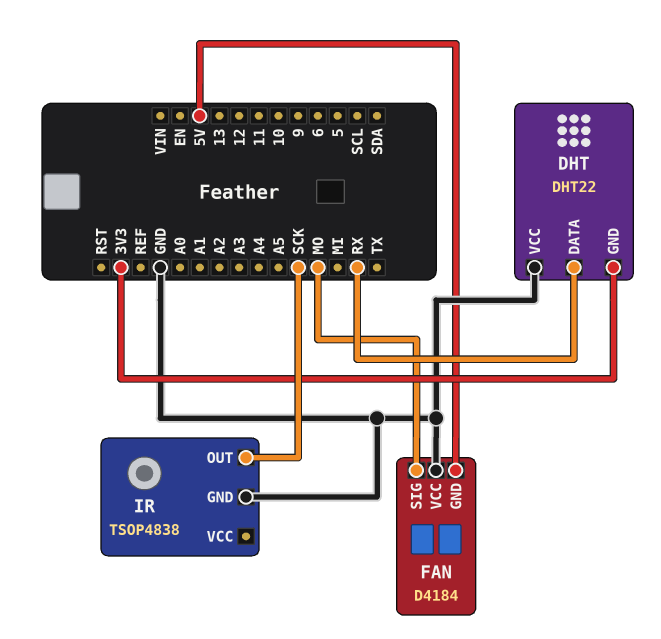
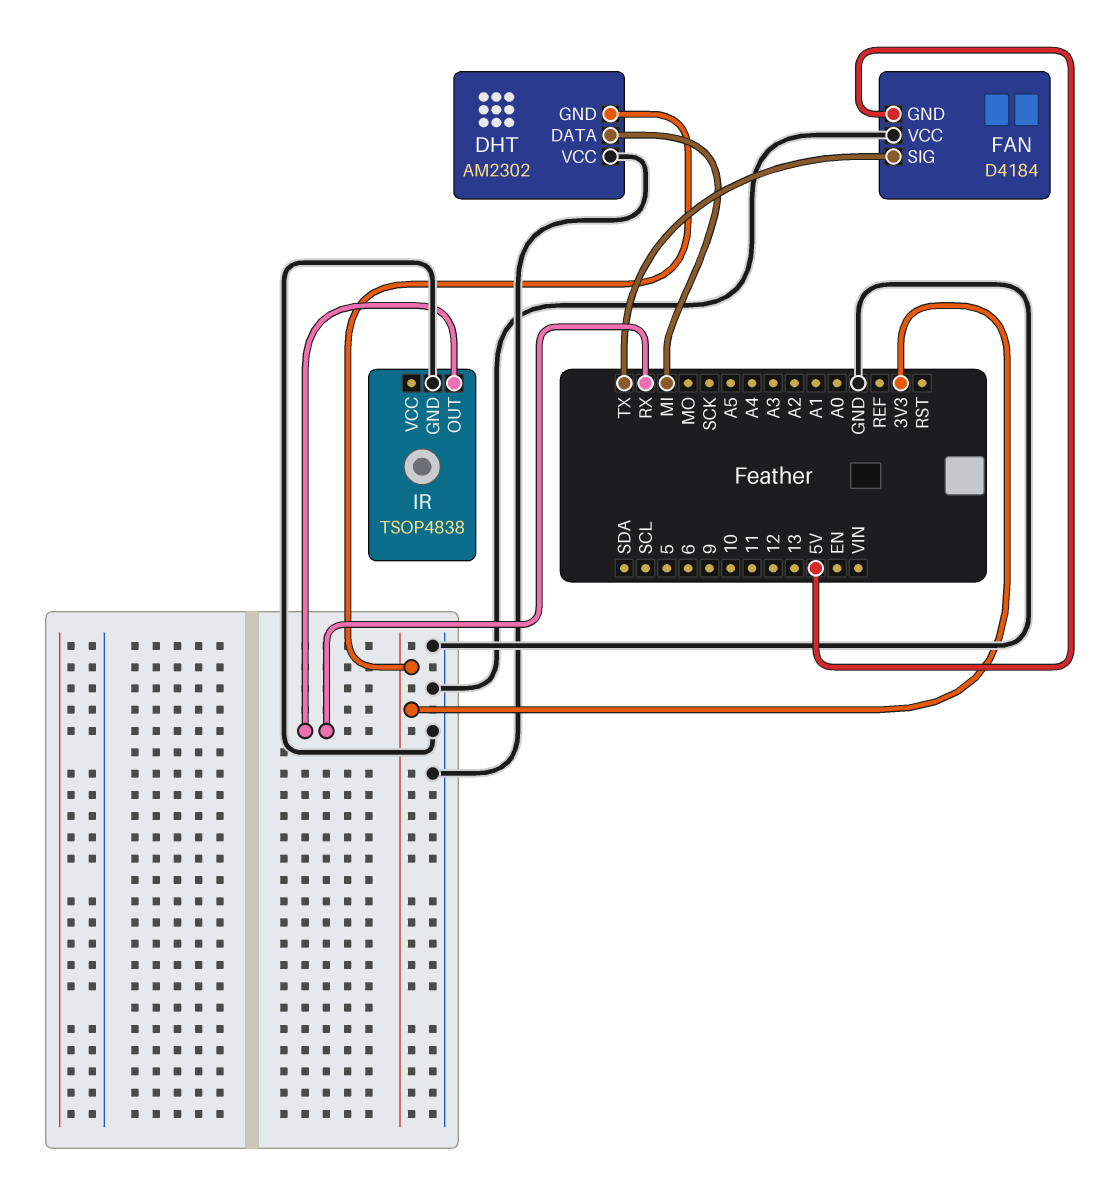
DHT: DHT22 -> AM2302
DHT pin DATA: RX -> MI
FAN pin SIG: MO -> TX
IR pin OUT: SCK -> RX

